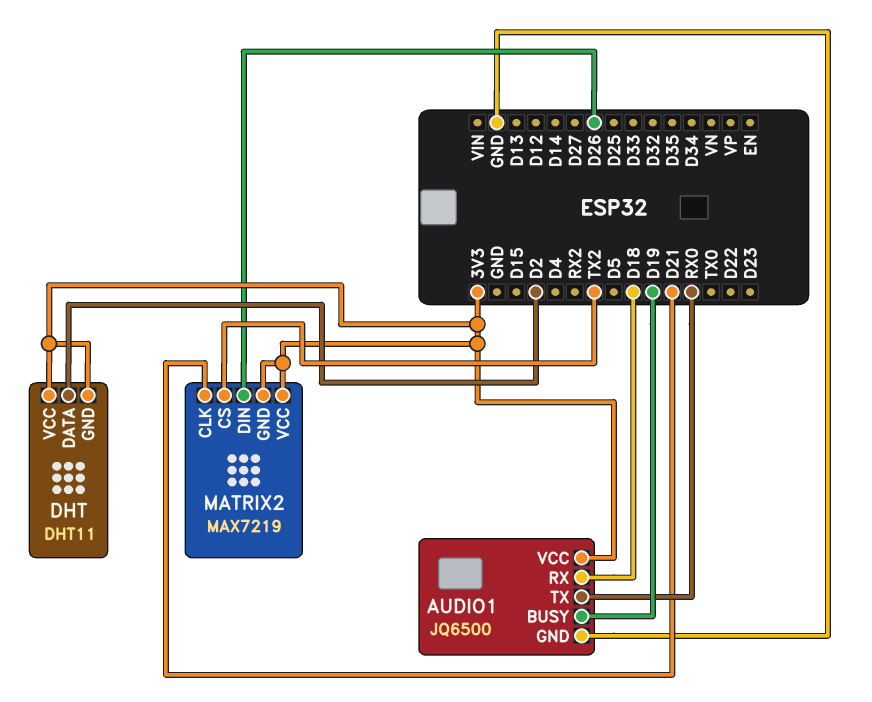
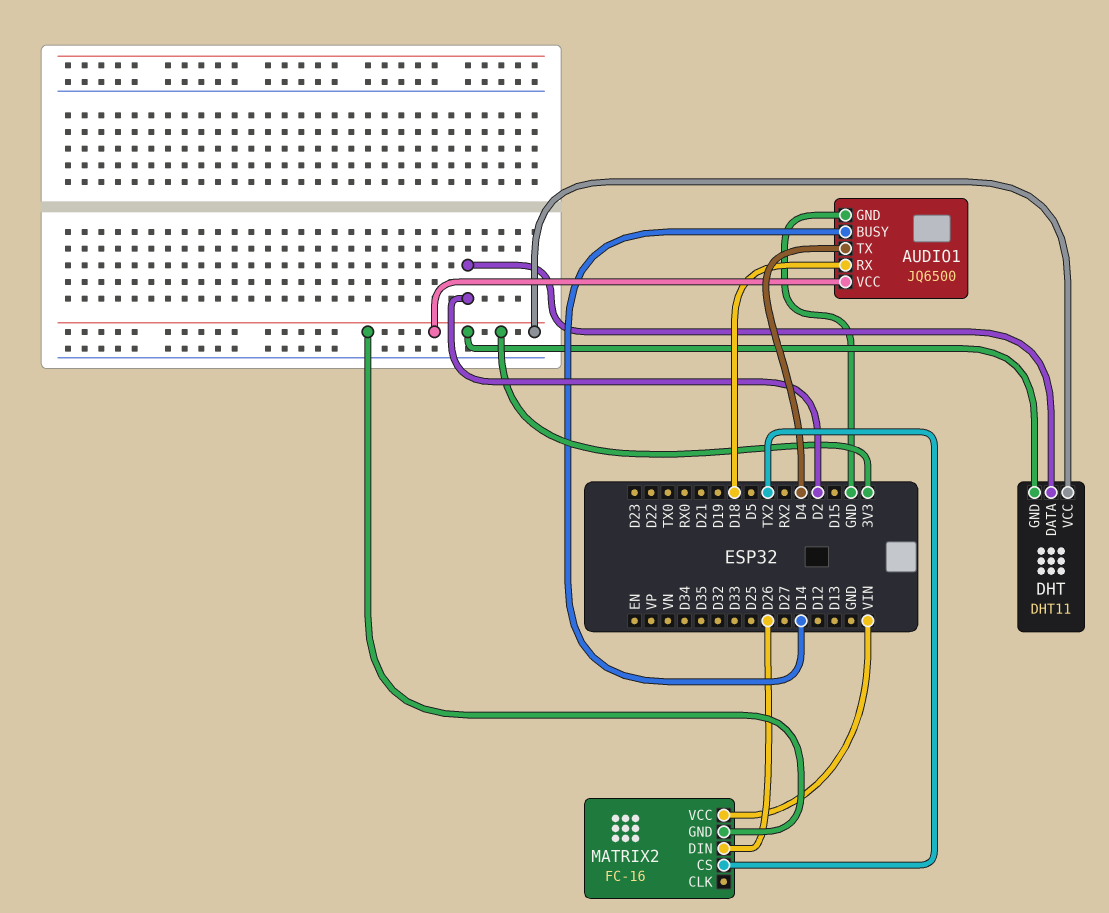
AUDIO1 pin BUSY: D19 -> D14
AUDIO1 pin TX: RX0 -> D4
MATRIX2: MAX7219 -> FC-16
MATRIX2 pin CLK: D21 -> none
MATRIX2 pin VCC: 3V3 -> VIN

